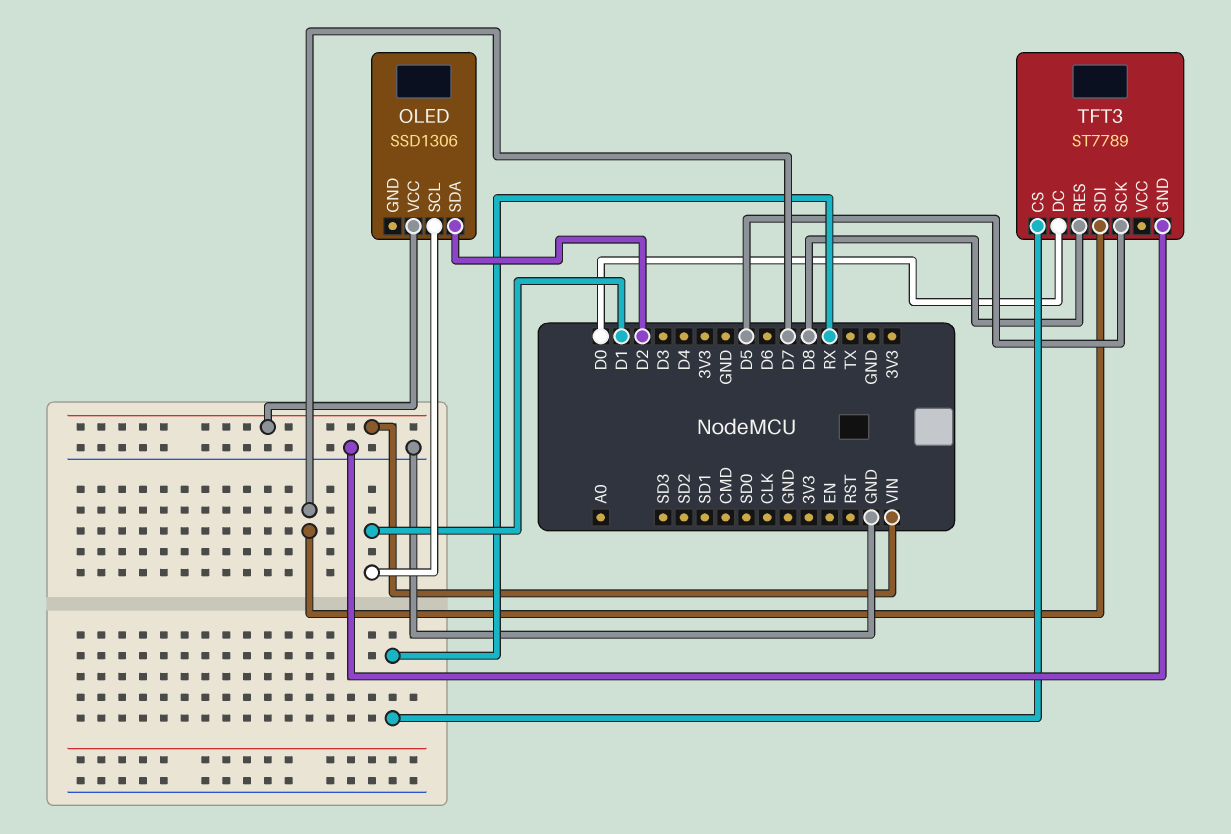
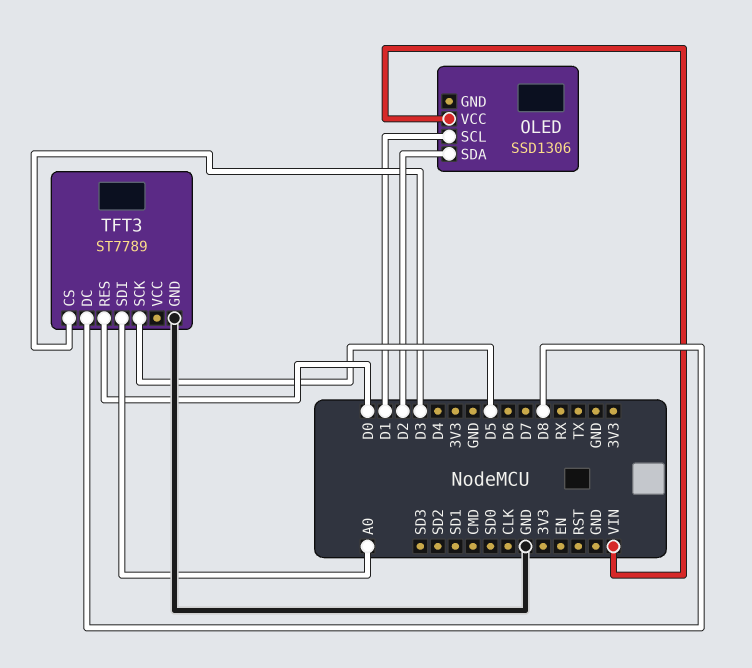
TFT3 pin CS: RX -> D3
TFT3 pin DC: D0 -> D8
TFT3 pin RES: D8 -> D0
TFT3 pin SDI: D7 -> A0

